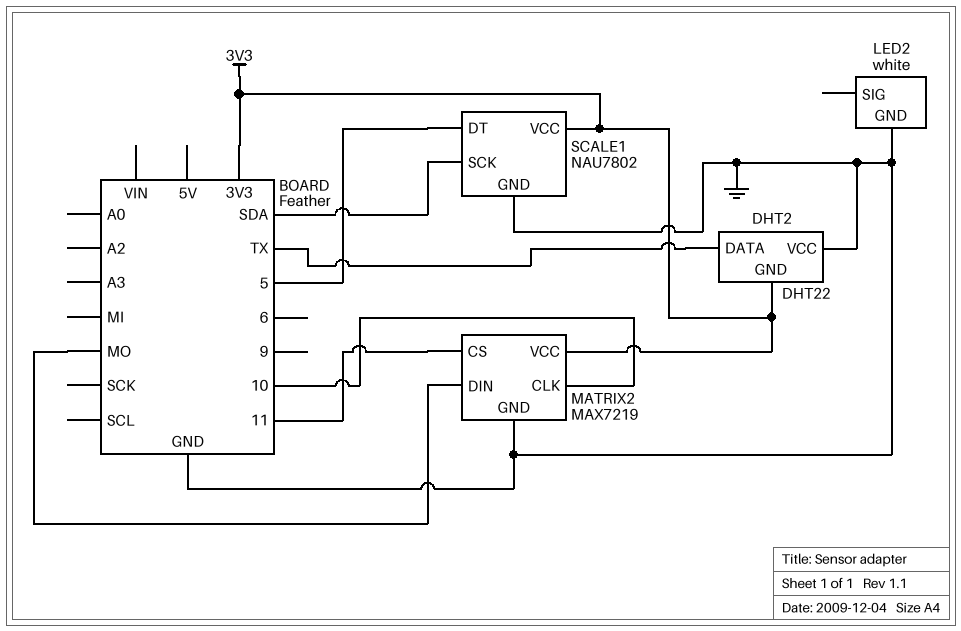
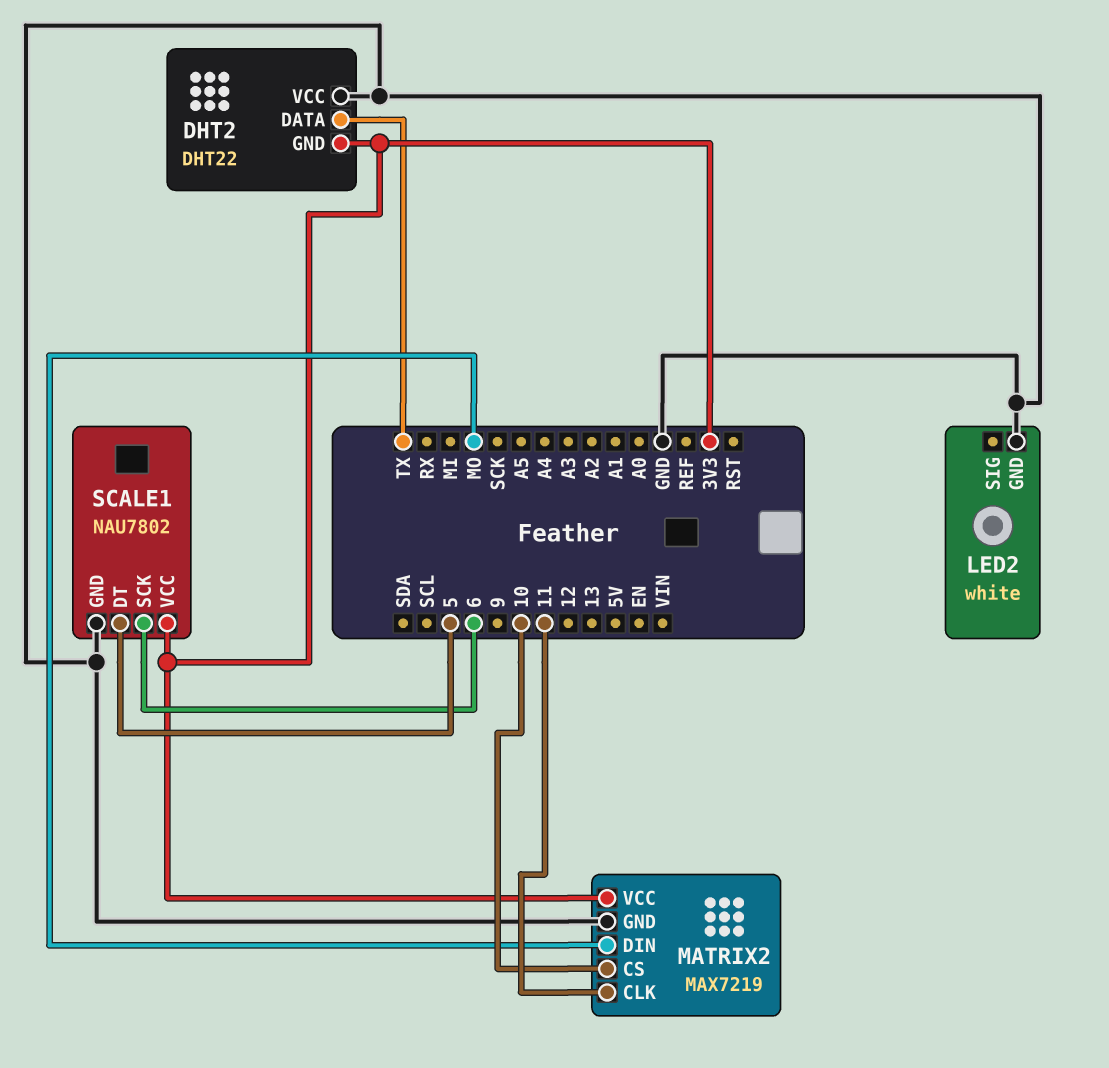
MATRIX2 pin CLK: 10 -> 11
MATRIX2 pin CS: 11 -> 10
SCALE1 pin SCK: SDA -> 6

